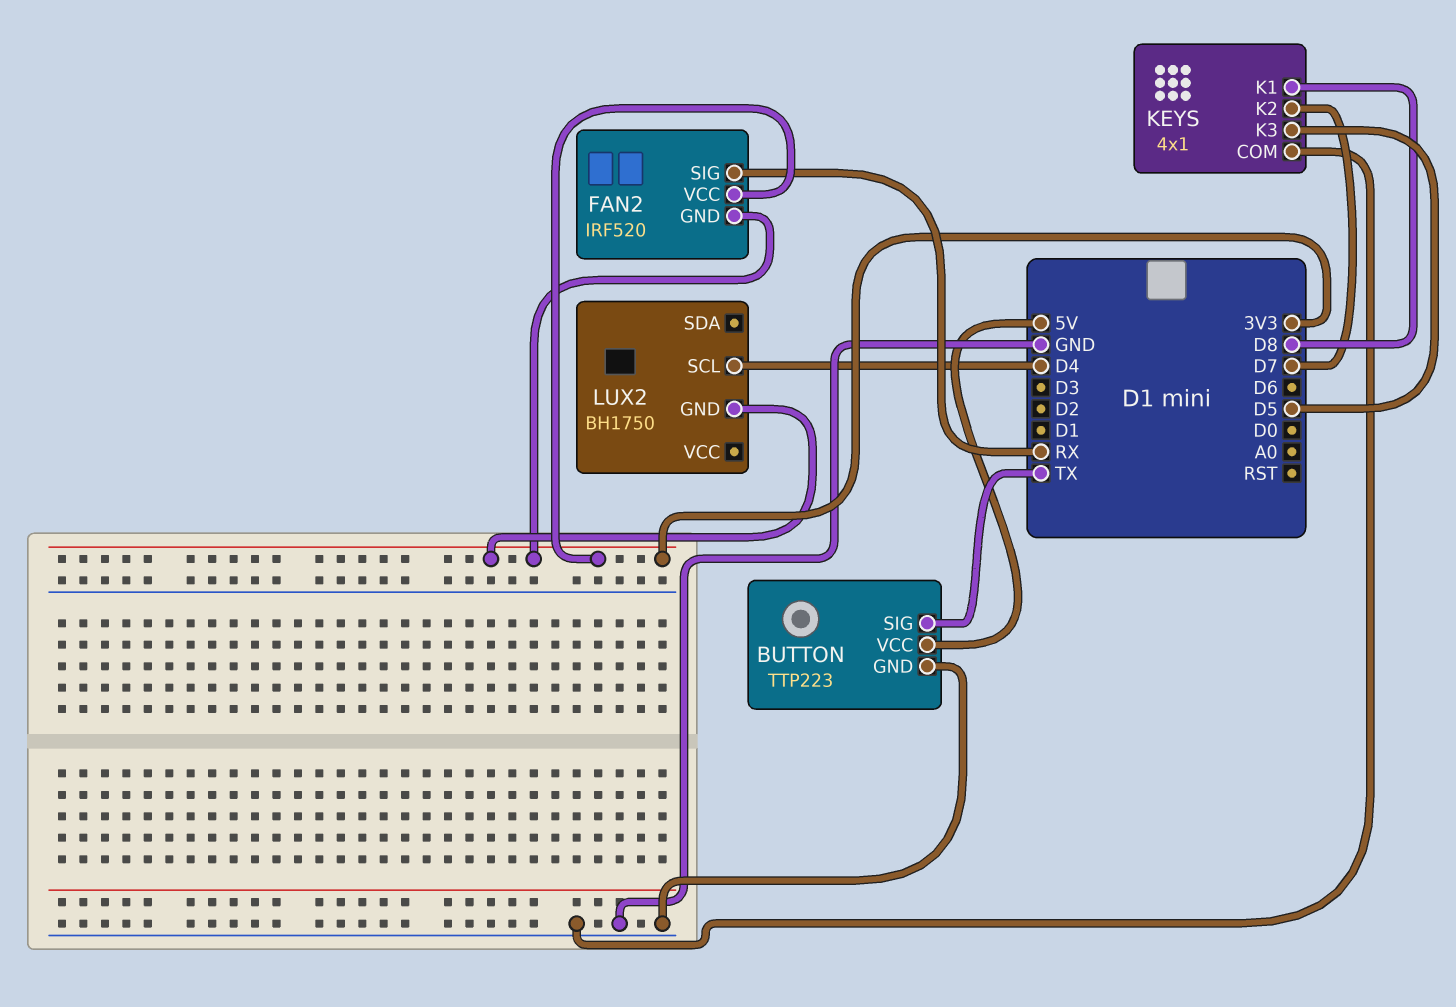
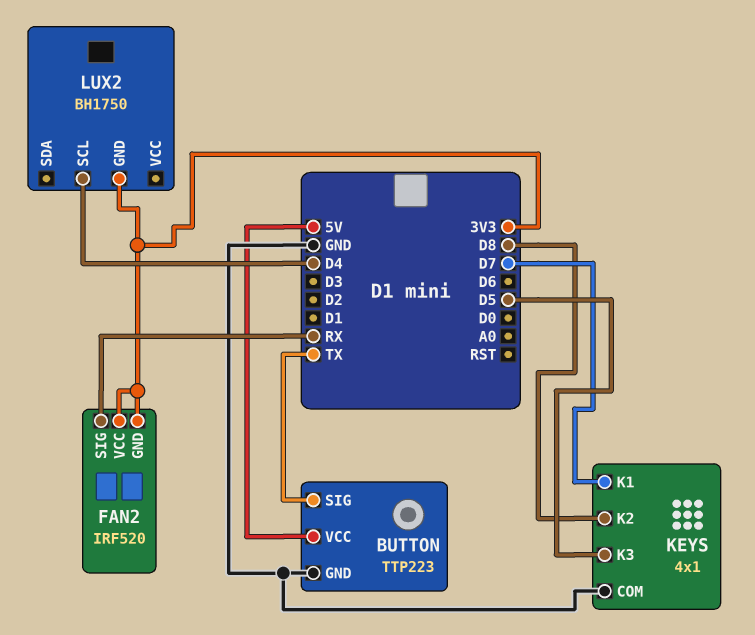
KEYS pin K1: D8 -> D7
KEYS pin K2: D7 -> D8

